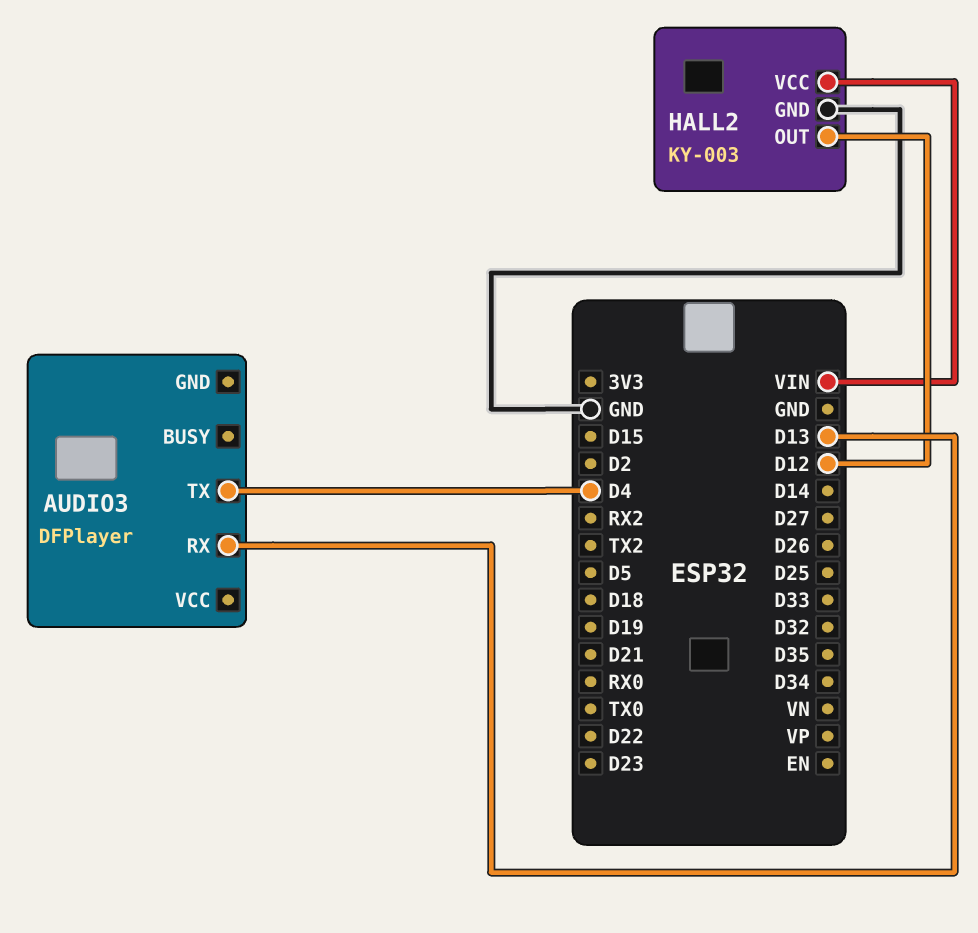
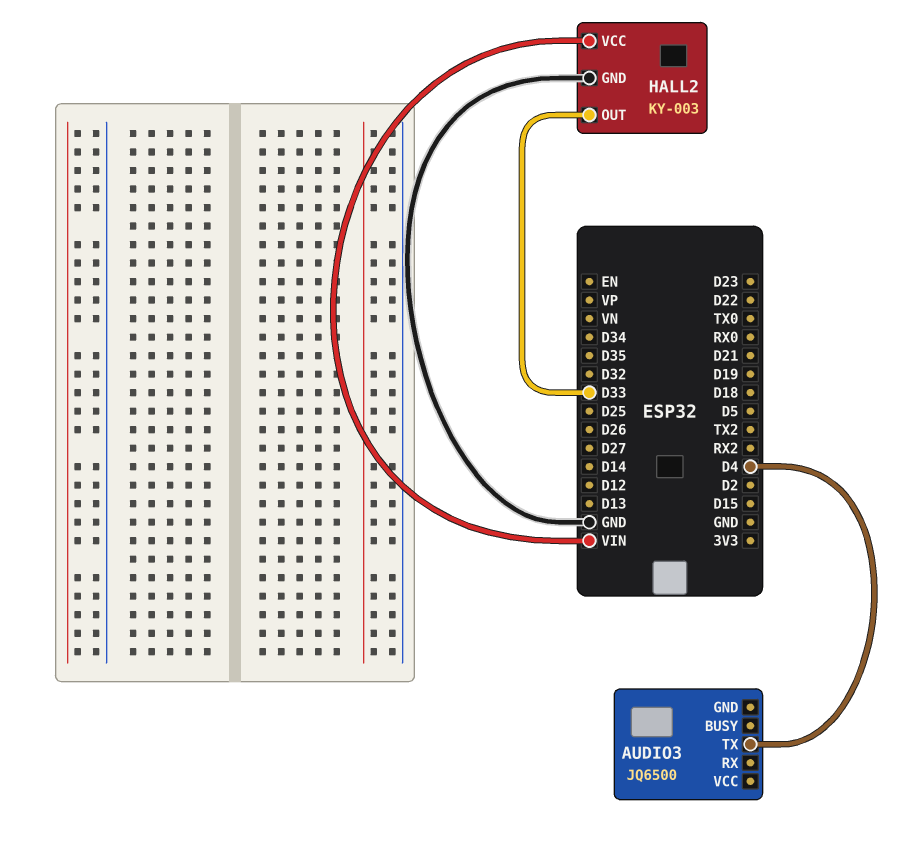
AUDIO3: DFPlayer -> JQ6500
AUDIO3 pin RX: D13 -> none
HALL2 pin OUT: D12 -> D33

